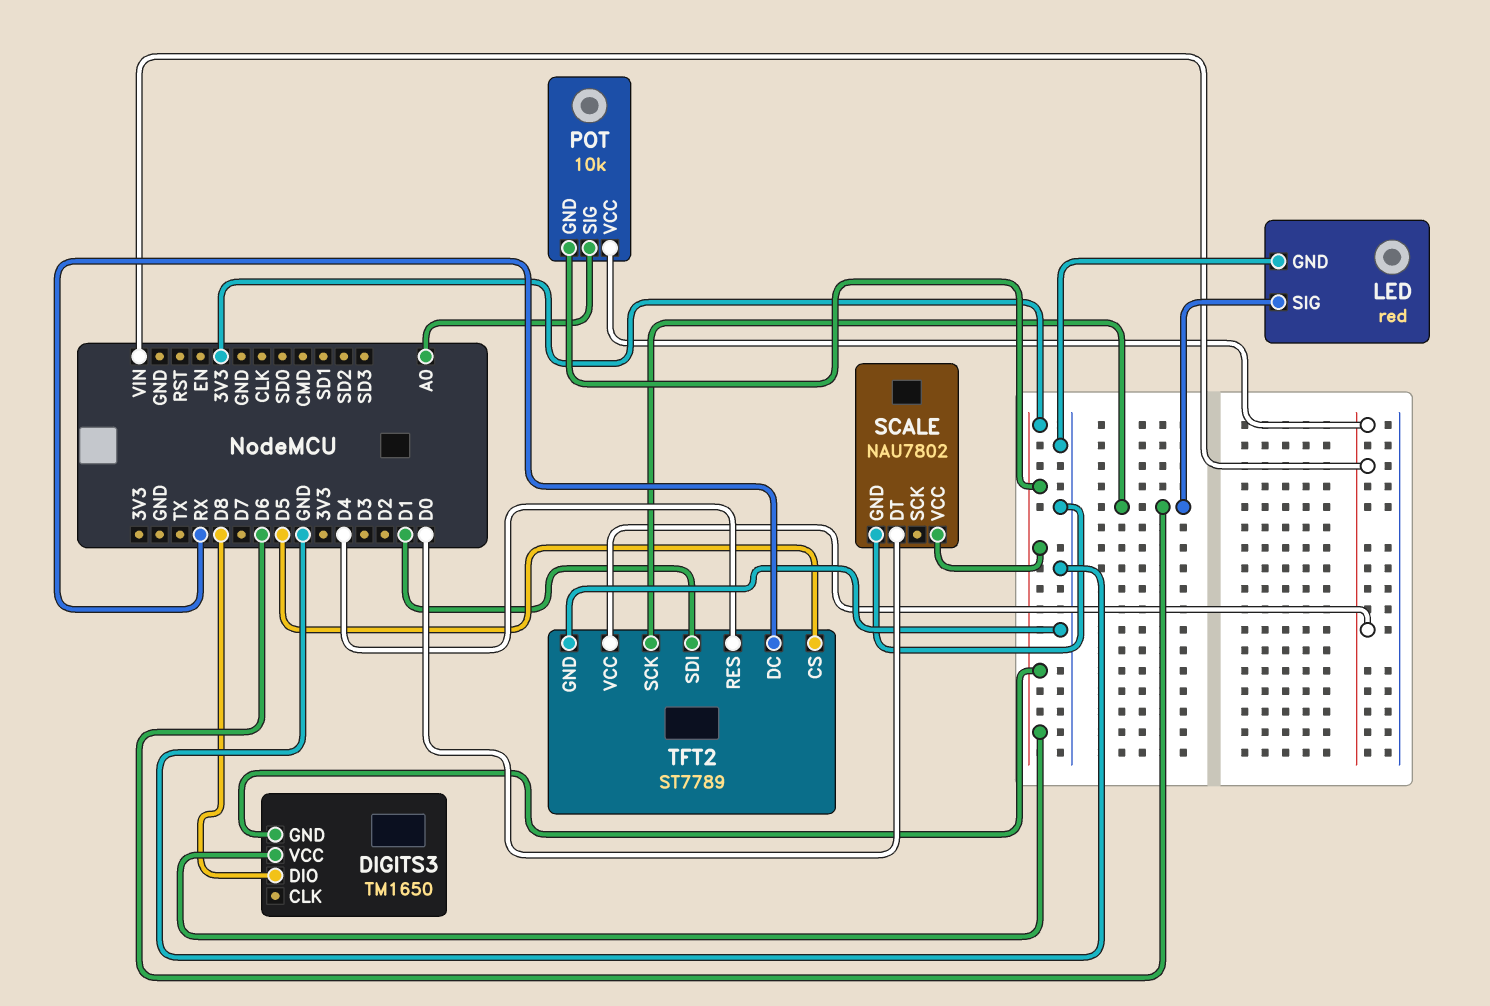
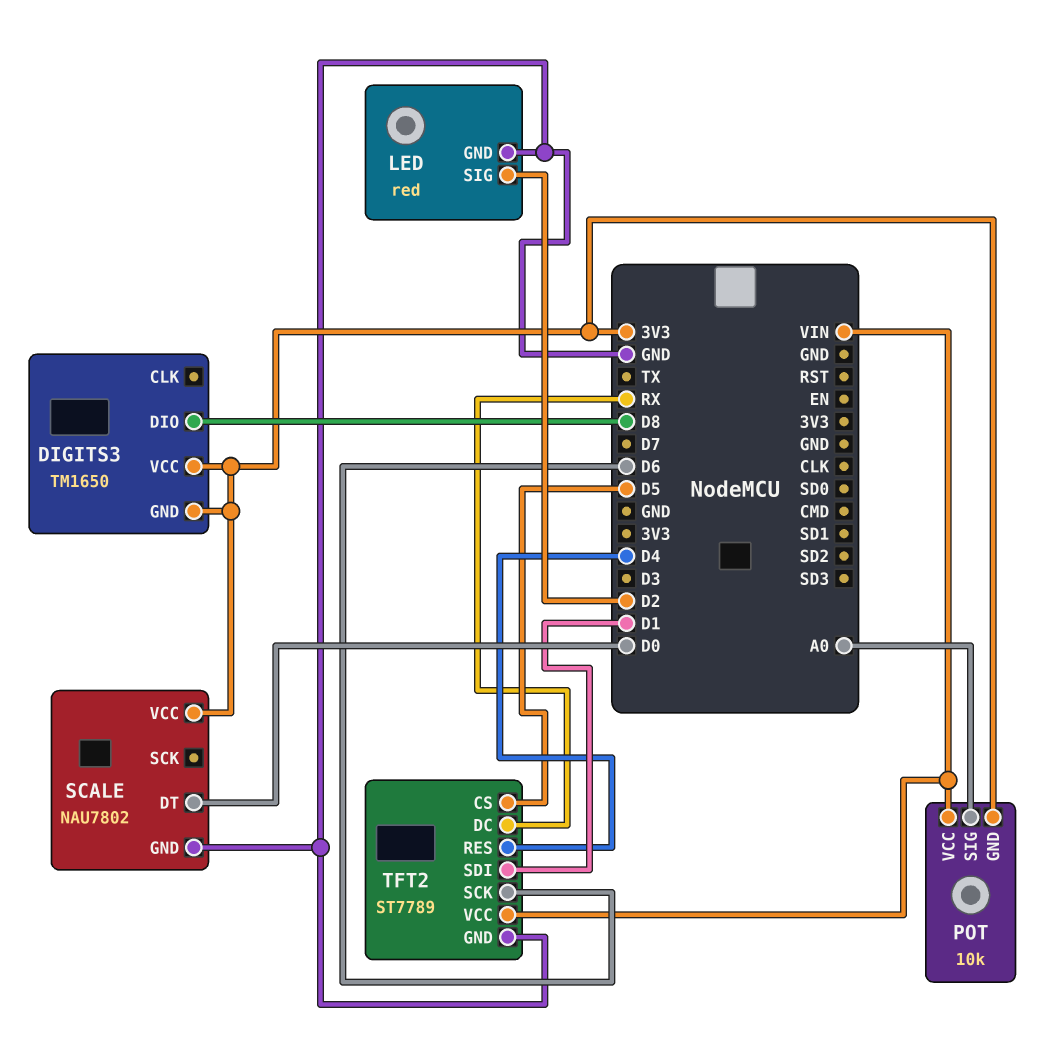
LED pin SIG: D6 -> D2

